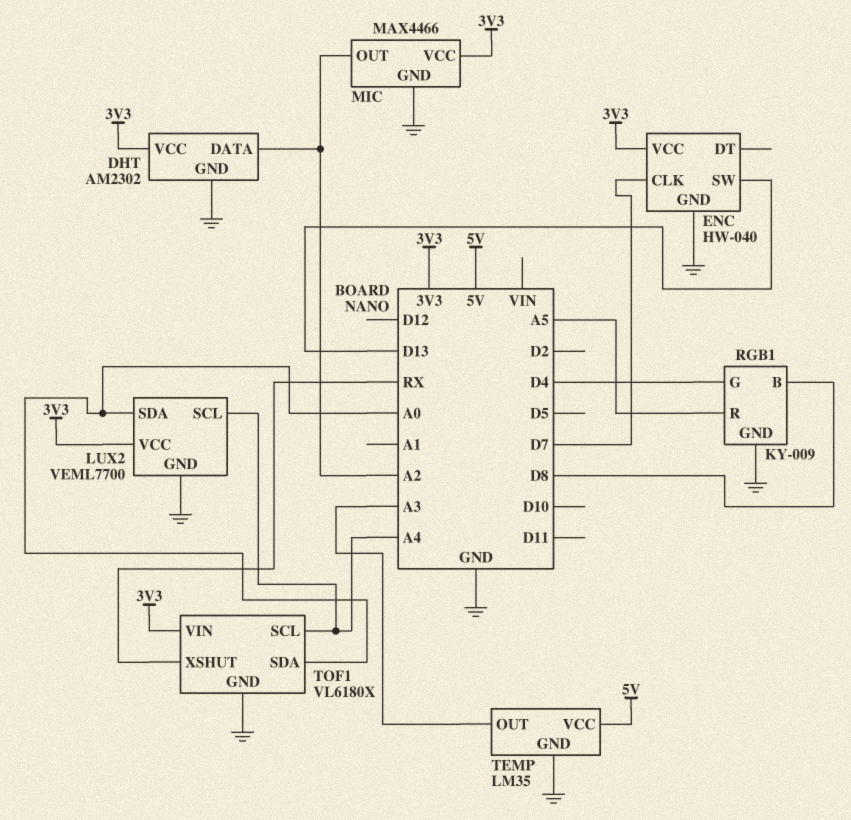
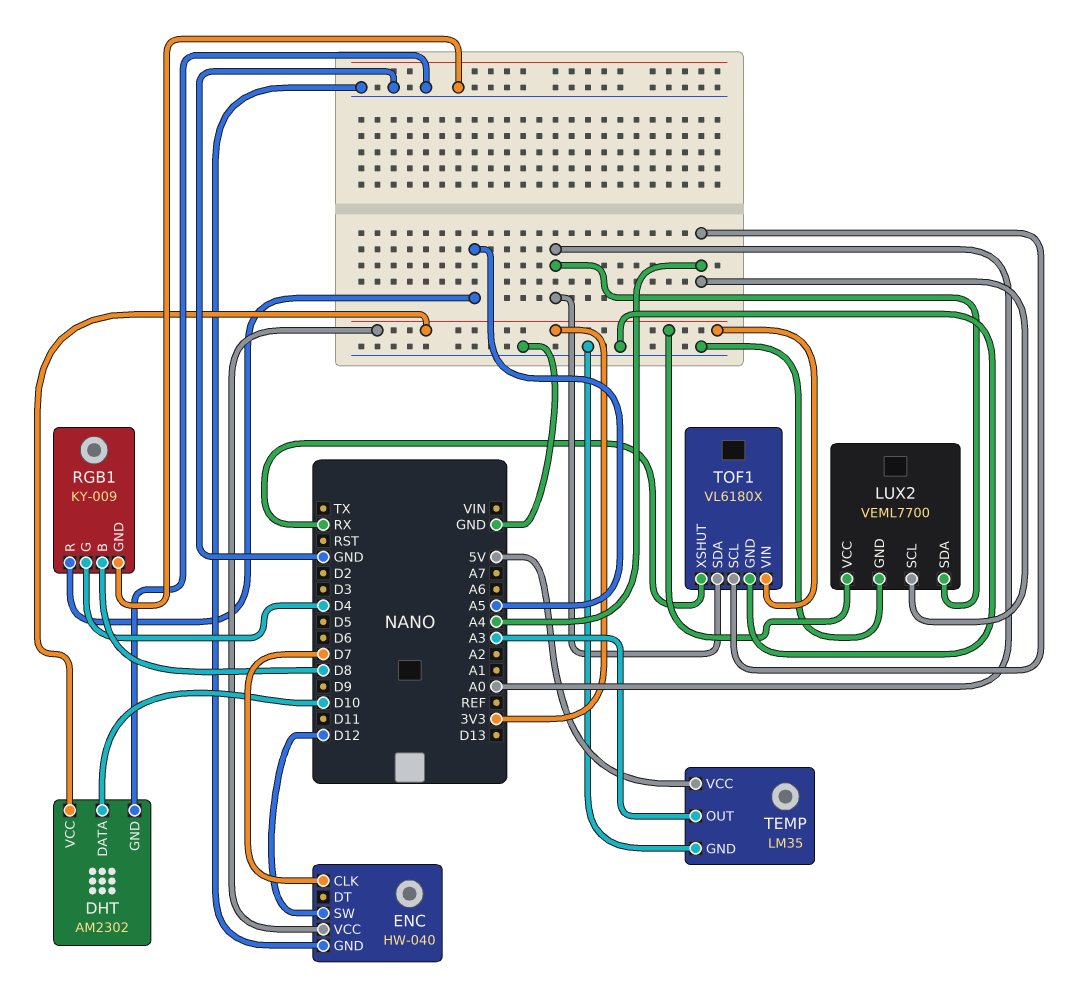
DHT pin DATA: A2 -> D10
ENC pin SW: D13 -> D12
MIC: MAX4466 -> none
MIC pin GND: GND -> none
MIC pin OUT: A2 -> none
MIC pin VCC: 3V3 -> none

